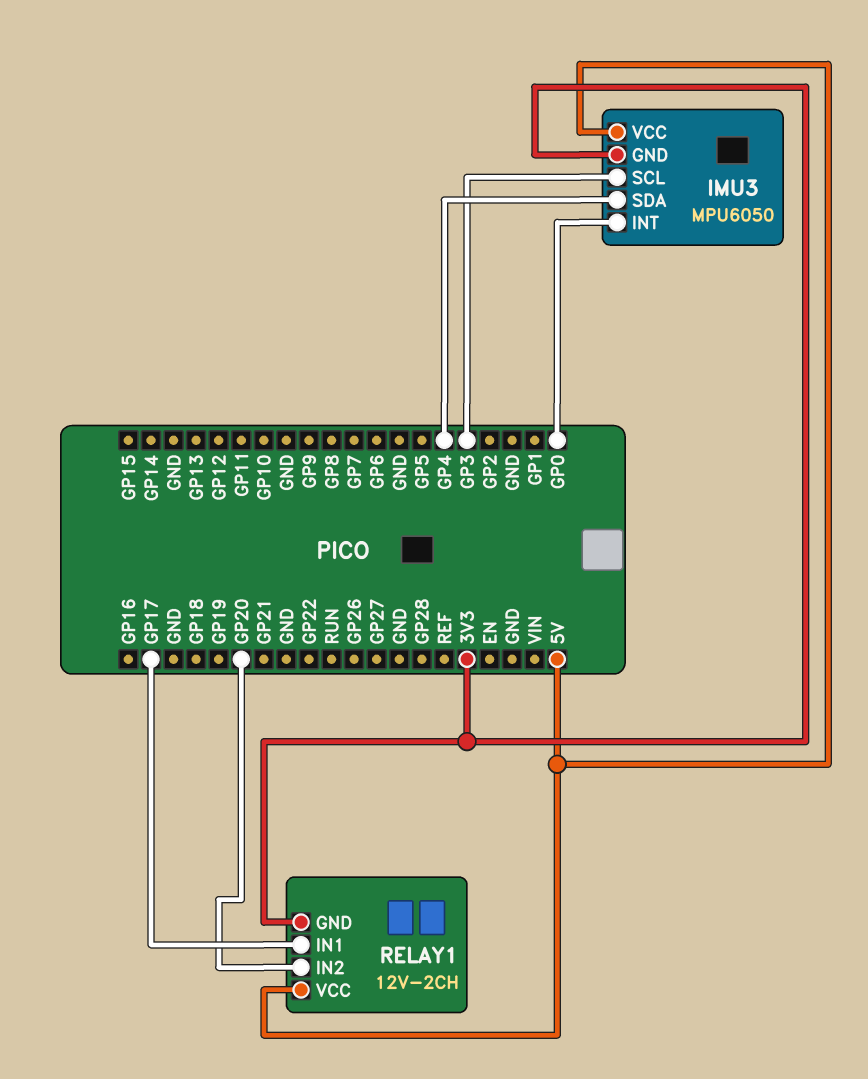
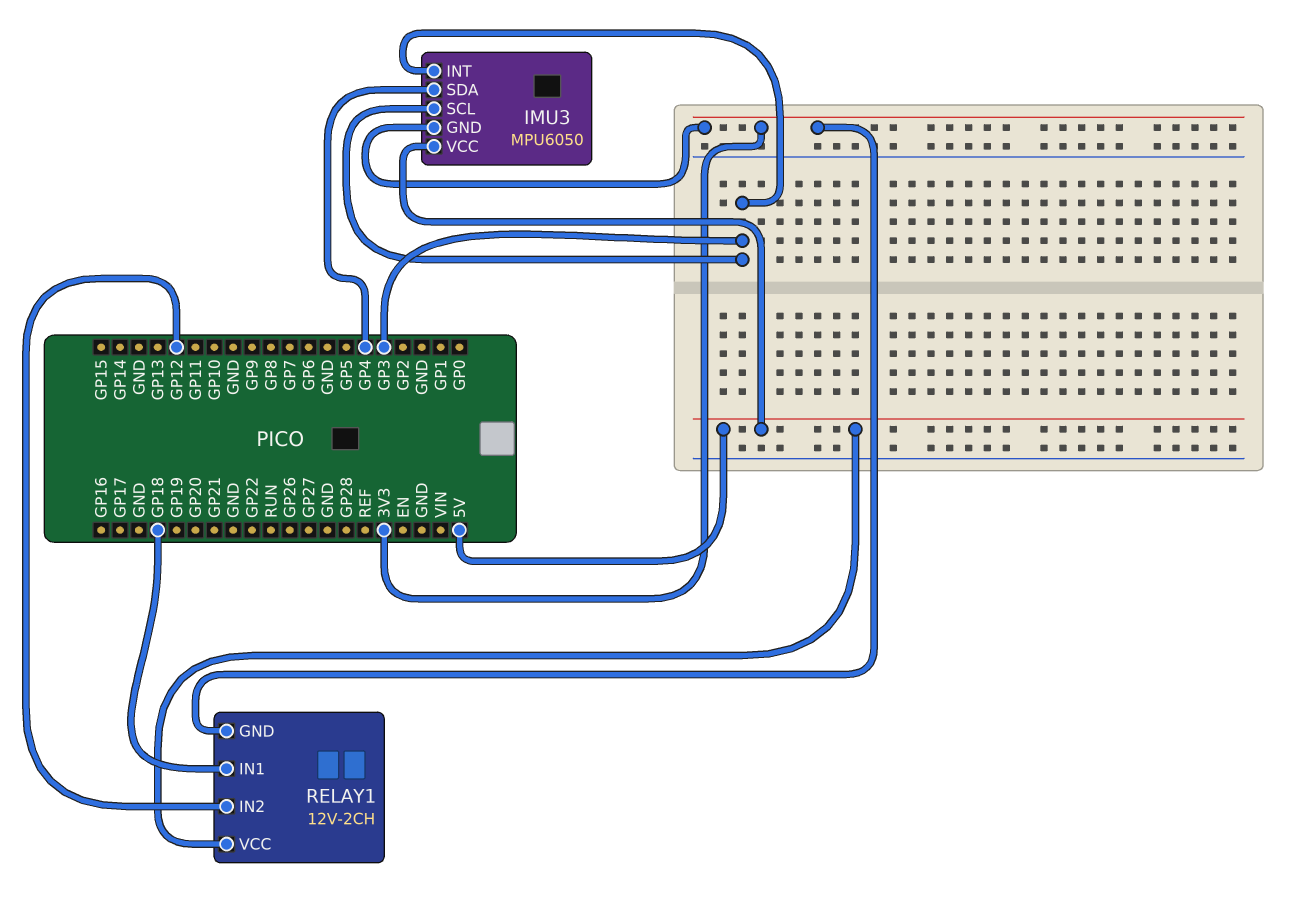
IMU3 pin INT: GP0 -> GP3
RELAY1 pin IN1: GP17 -> GP18
RELAY1 pin IN2: GP20 -> GP12

